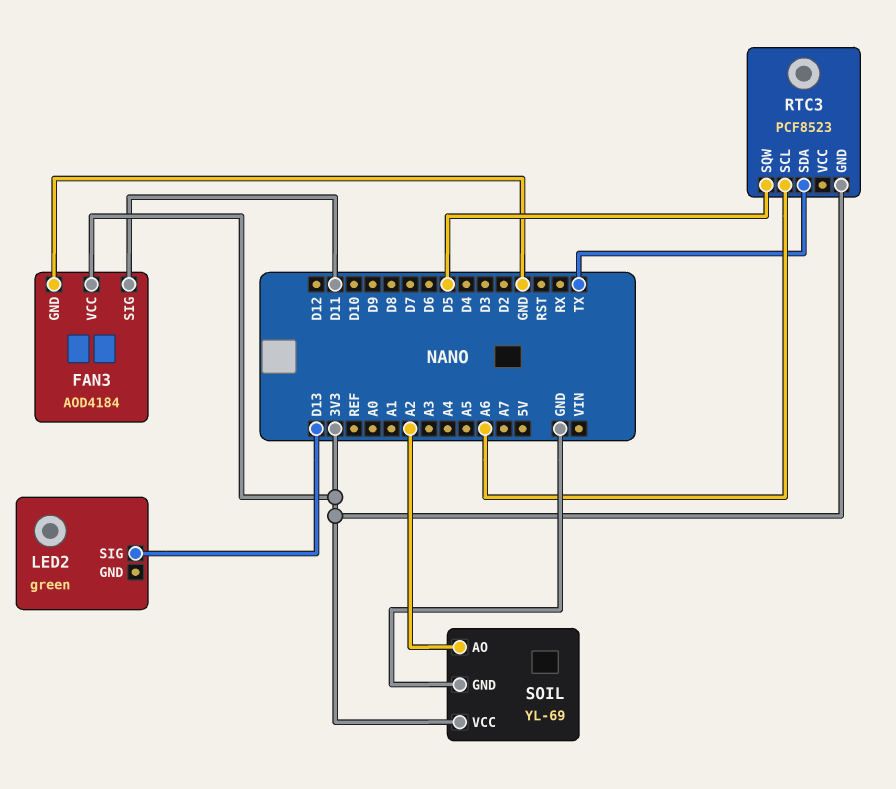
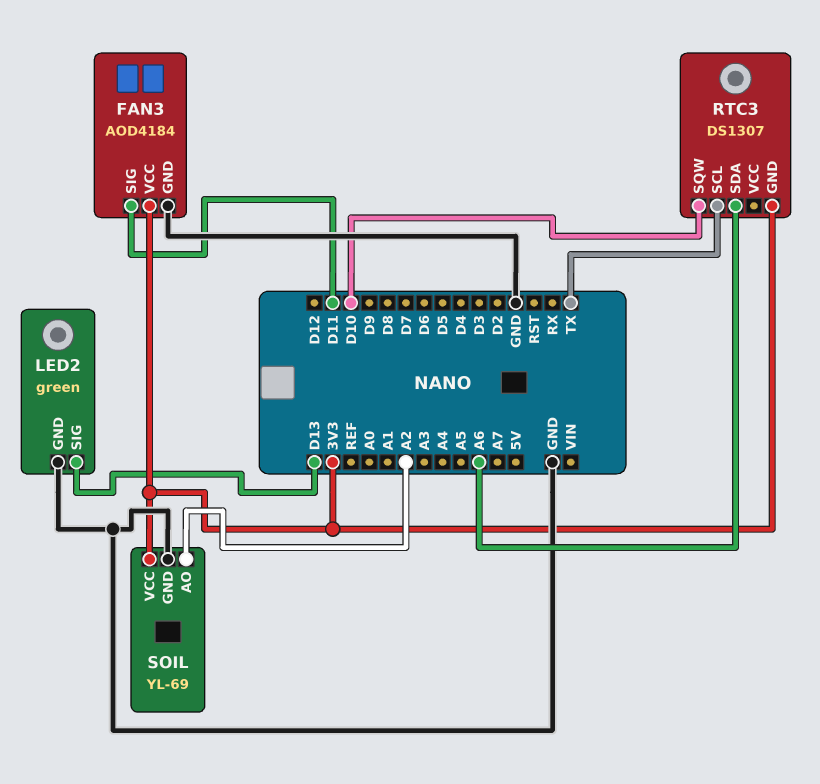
LED2 pin GND: none -> GND
RTC3: PCF8523 -> DS1307
RTC3 pin SCL: A6 -> TX
RTC3 pin SDA: TX -> A6
RTC3 pin SQW: D5 -> D10

